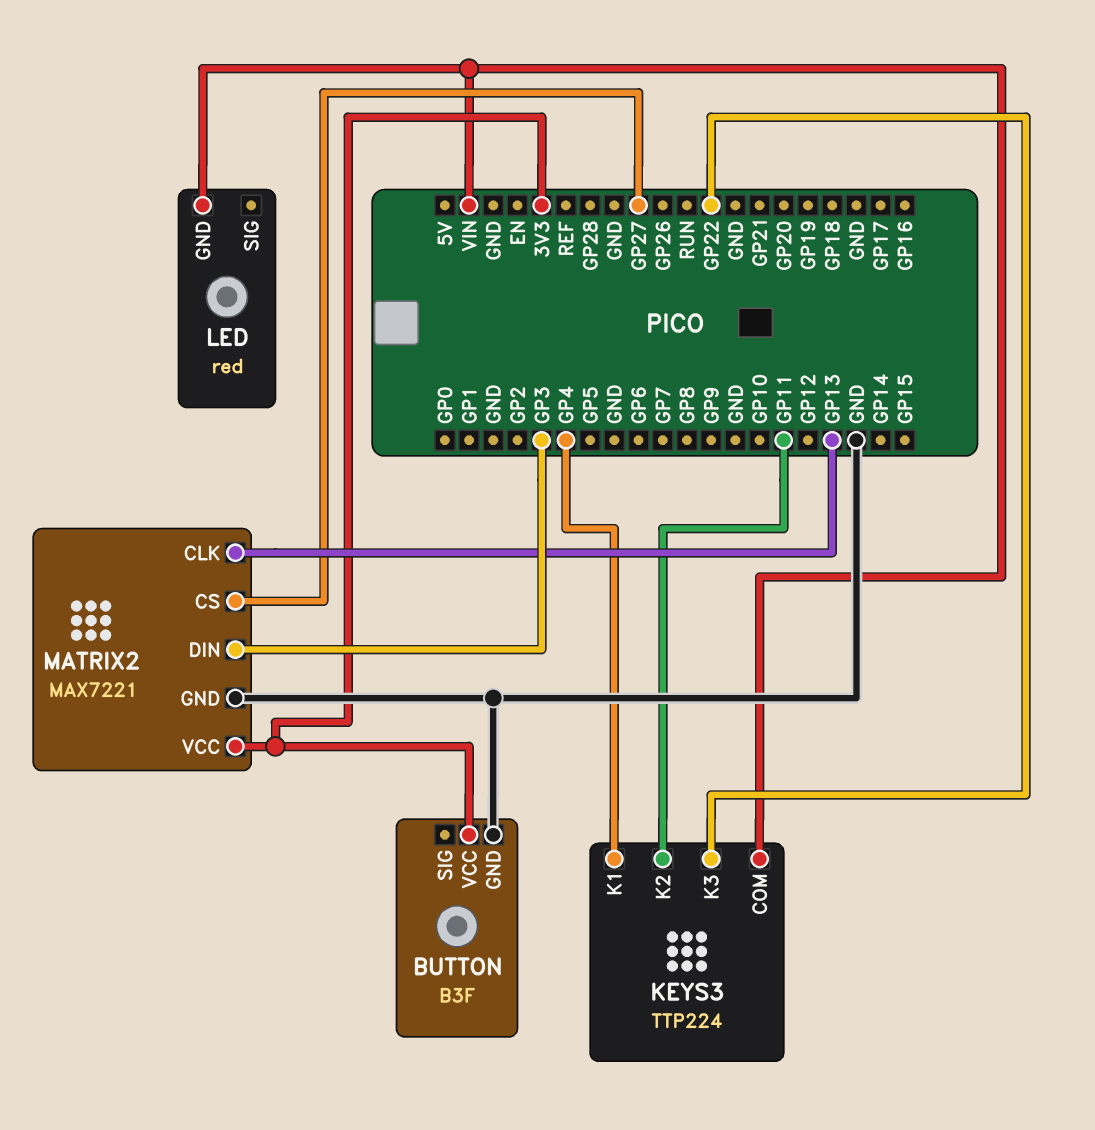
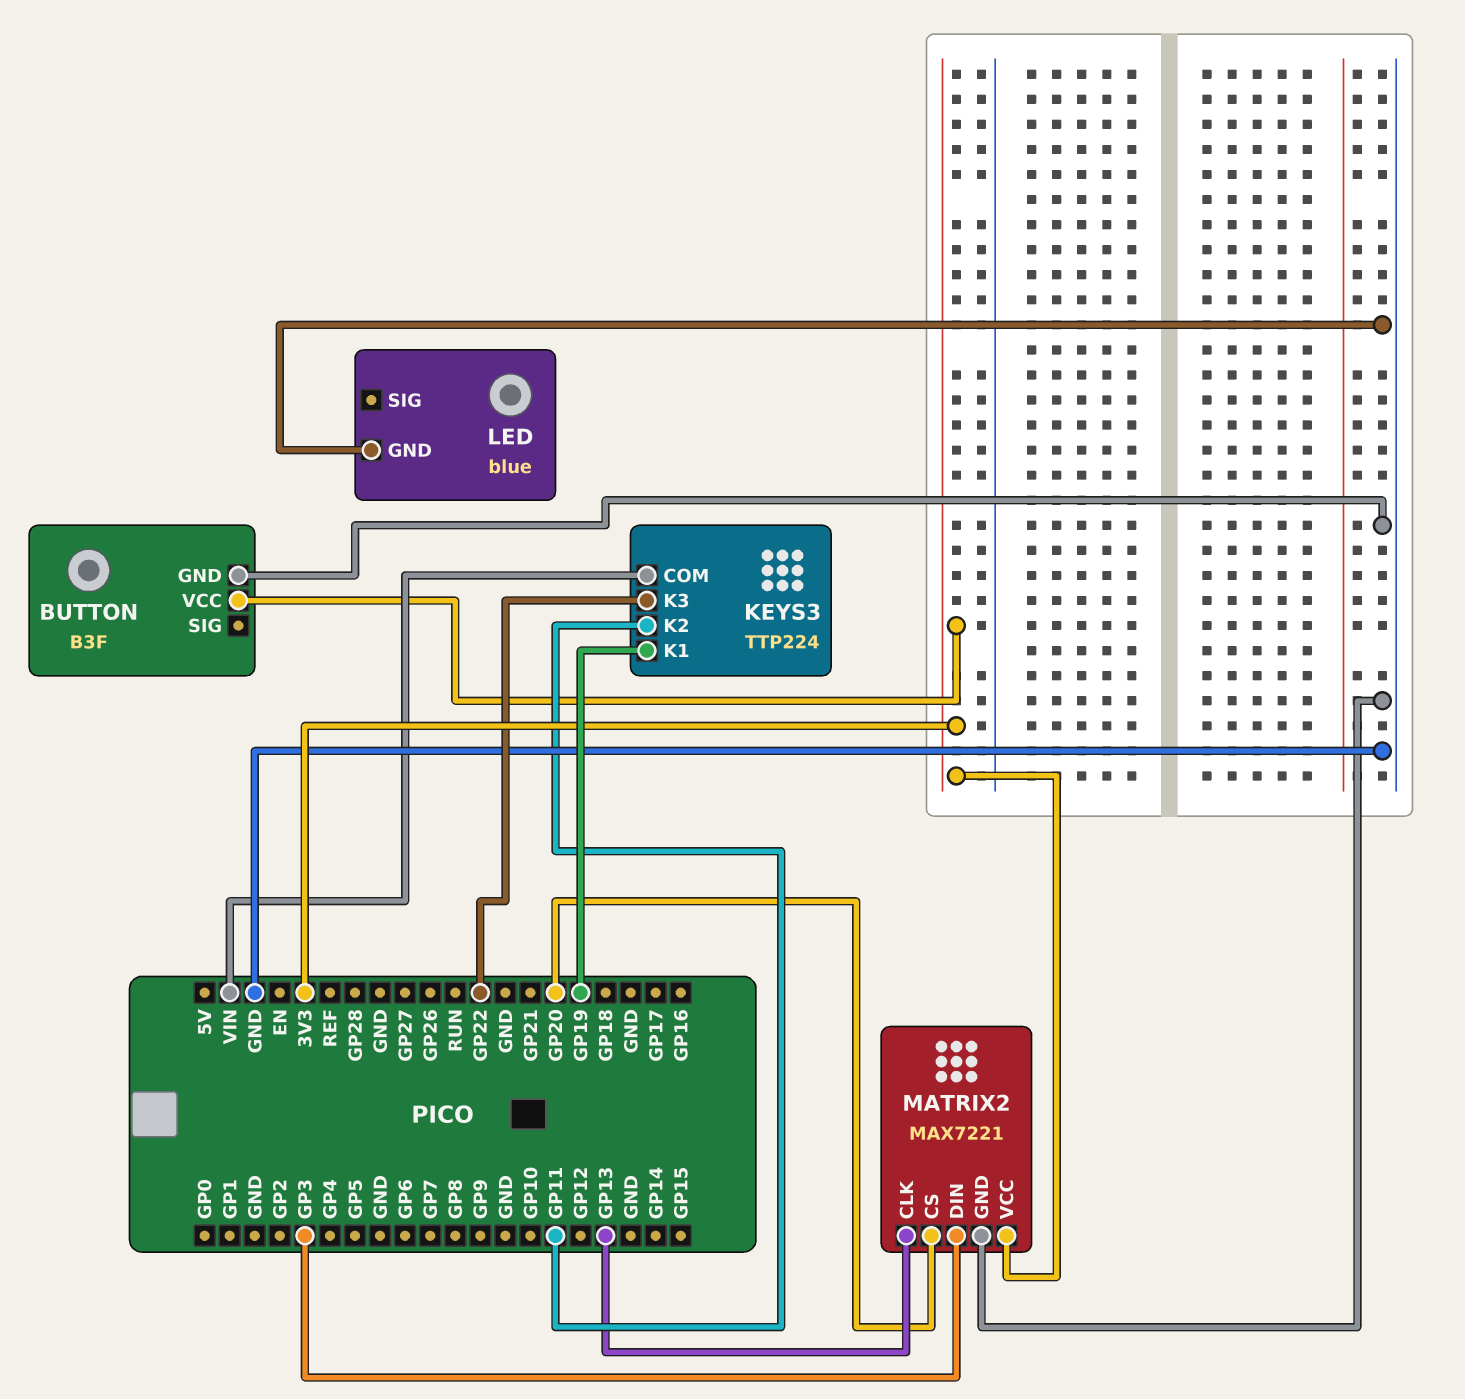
KEYS3 pin K1: GP4 -> GP19
LED: red -> blue
LED pin GND: VIN -> GND
MATRIX2 pin CS: GP27 -> GP20

